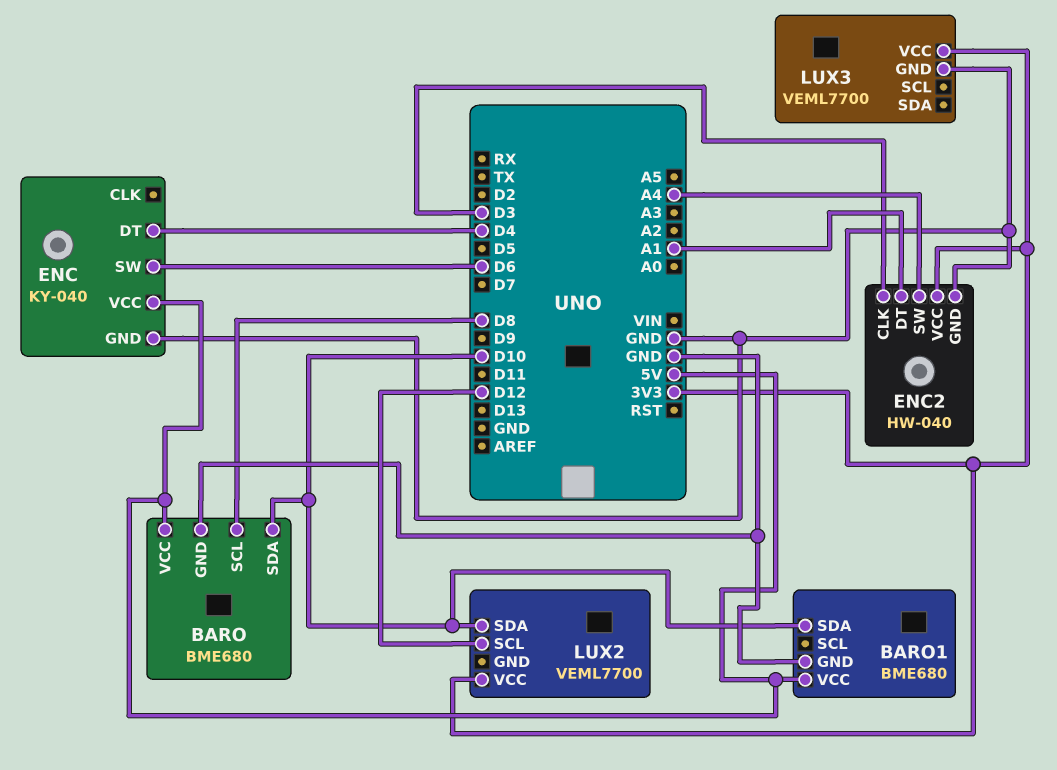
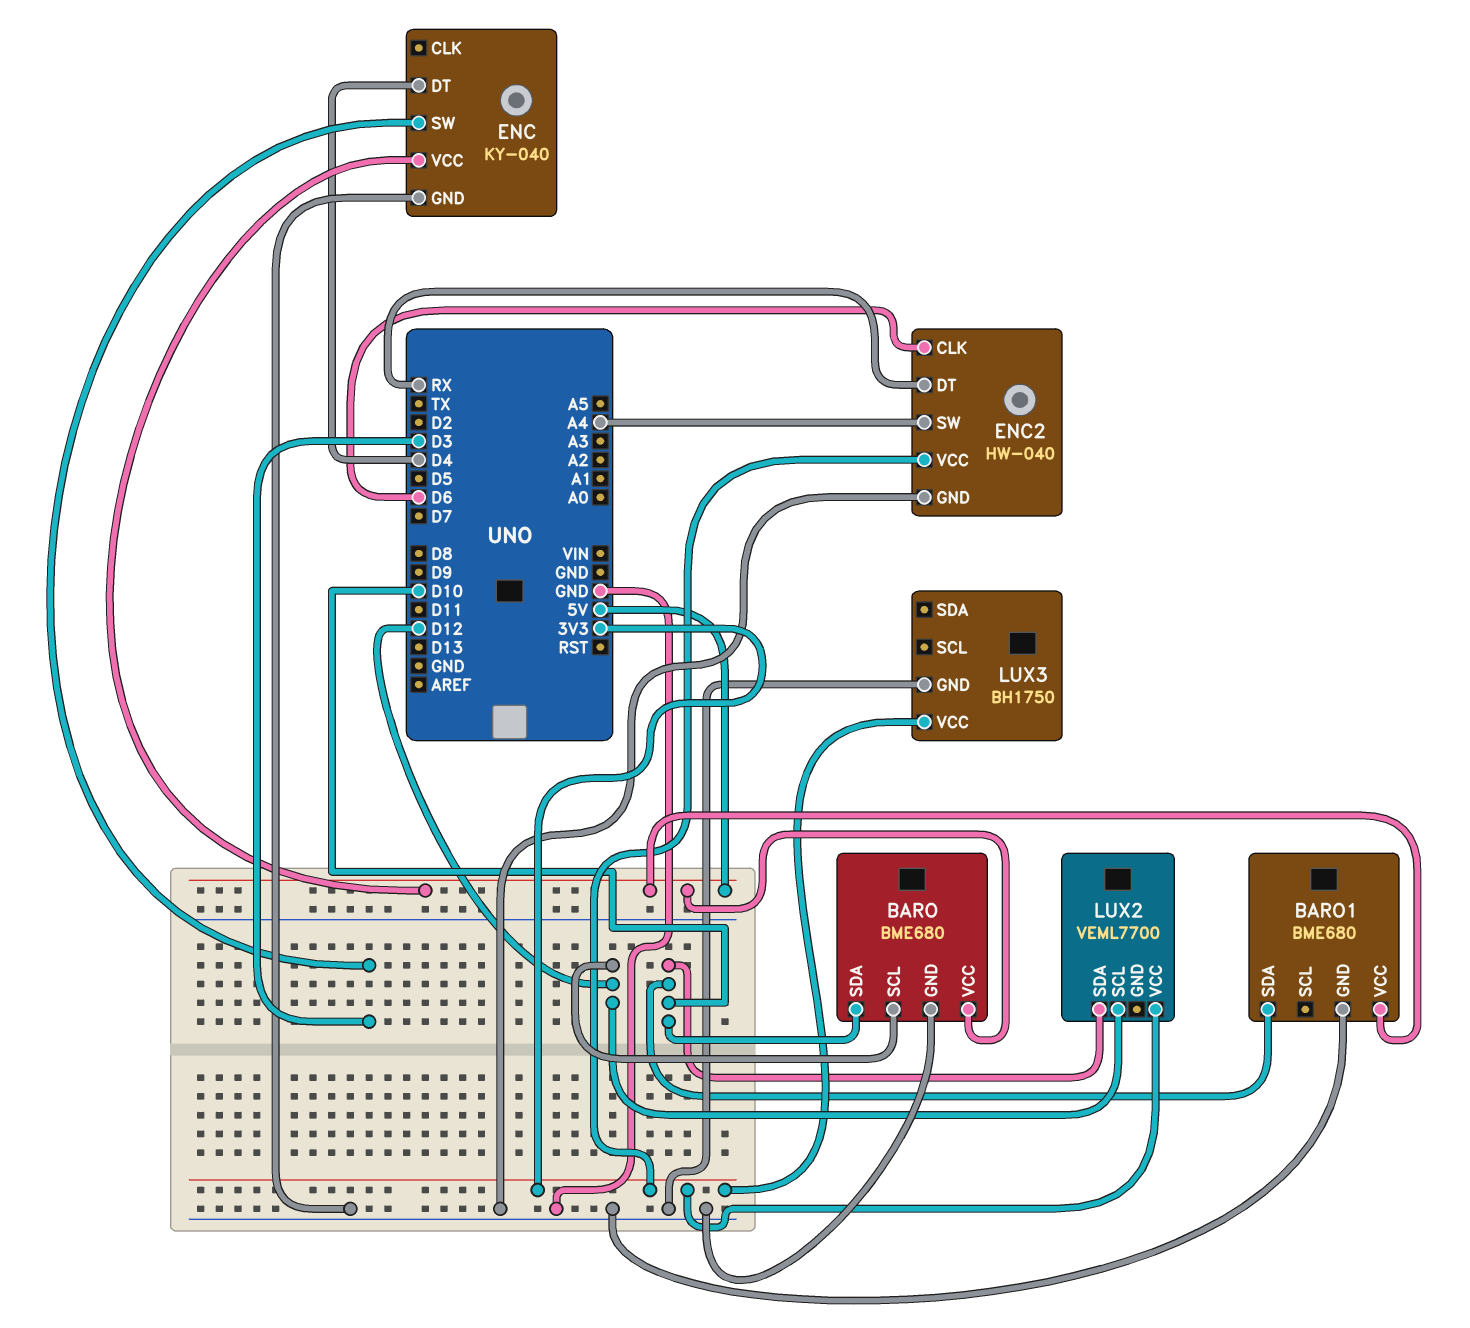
BARO pin SCL: D8 -> D12
ENC pin SW: D6 -> D3
ENC2 pin CLK: D3 -> D6
ENC2 pin DT: A1 -> RX
LUX3: VEML7700 -> BH1750

